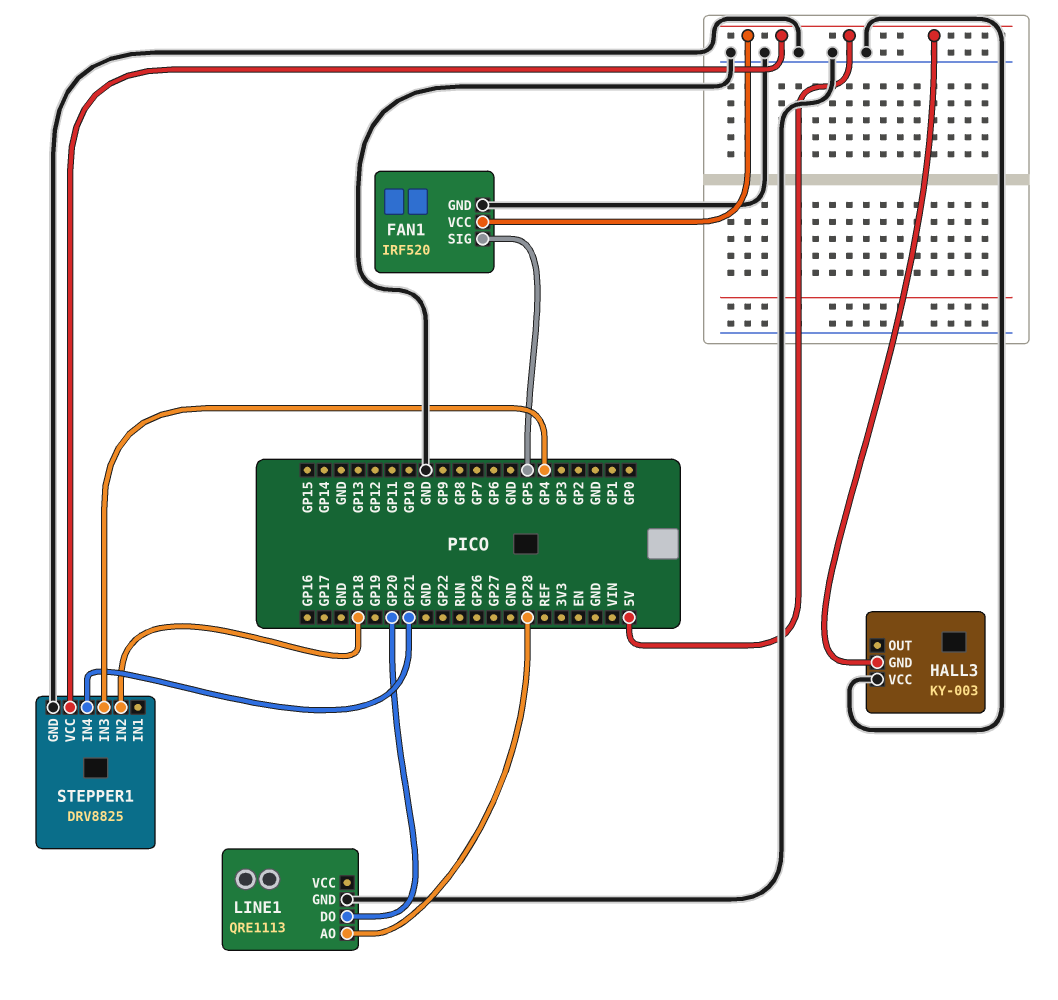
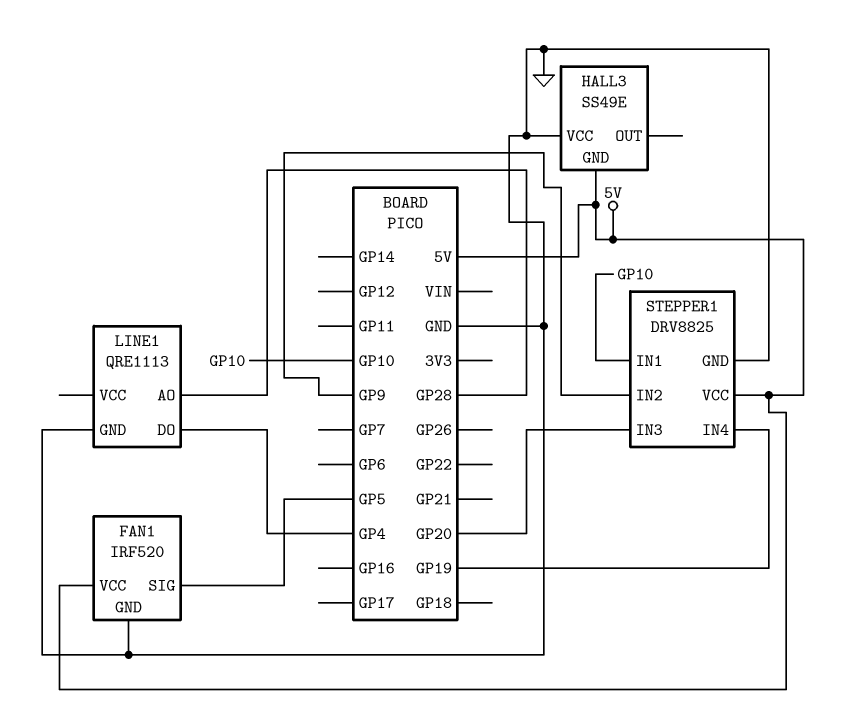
HALL3: KY-003 -> SS49E
LINE1 pin DO: GP20 -> GP4
STEPPER1 pin IN1: none -> GP10
STEPPER1 pin IN2: GP18 -> GP9
STEPPER1 pin IN3: GP4 -> GP20
STEPPER1 pin IN4: GP21 -> GP19

